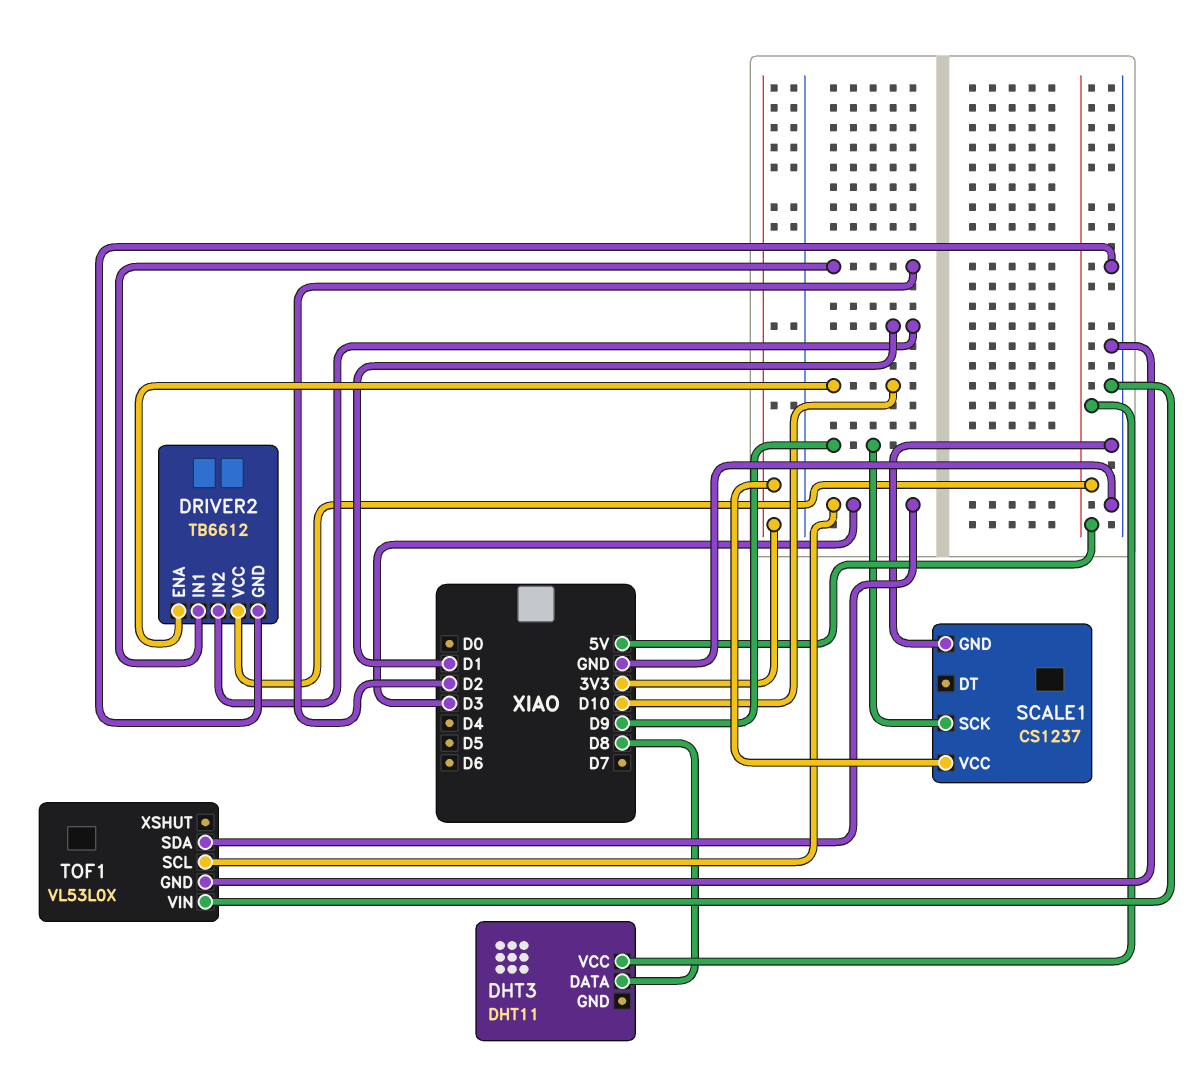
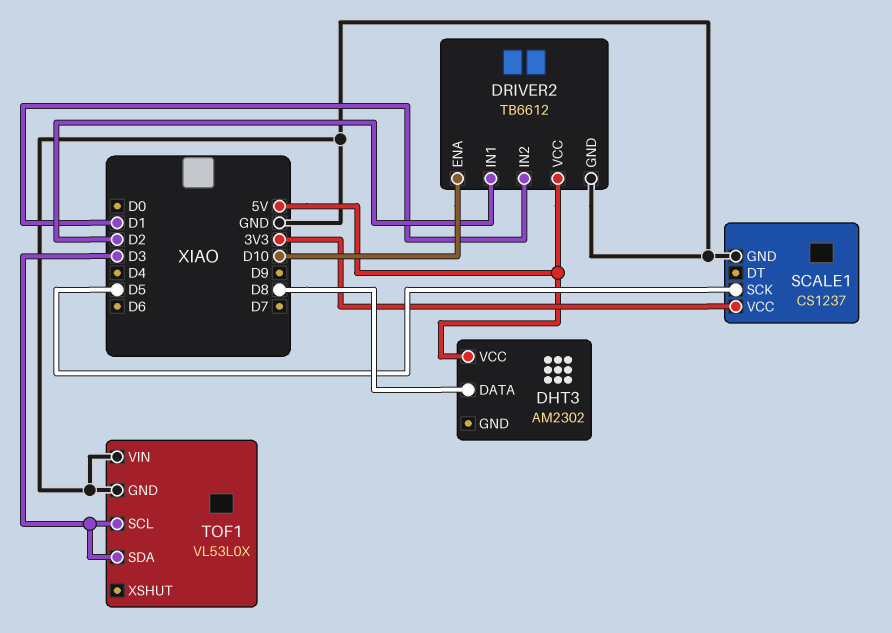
DHT3: DHT11 -> AM2302
SCALE1 pin SCK: D9 -> D5

